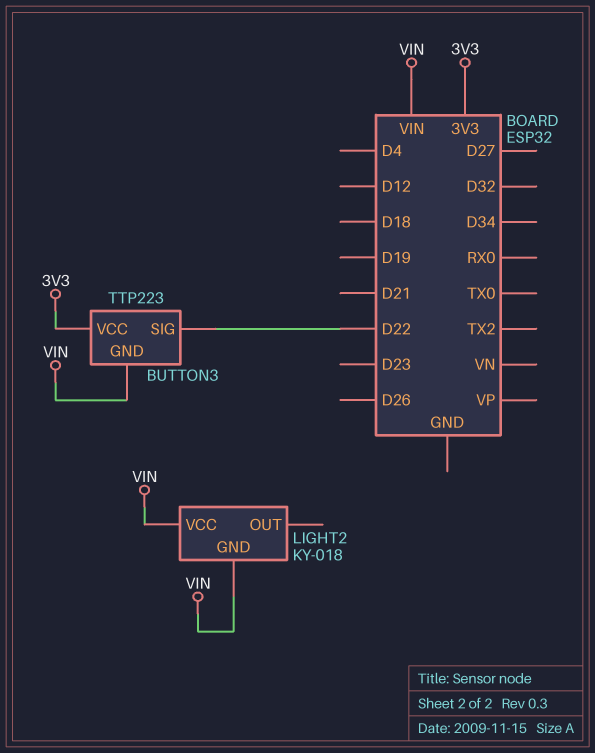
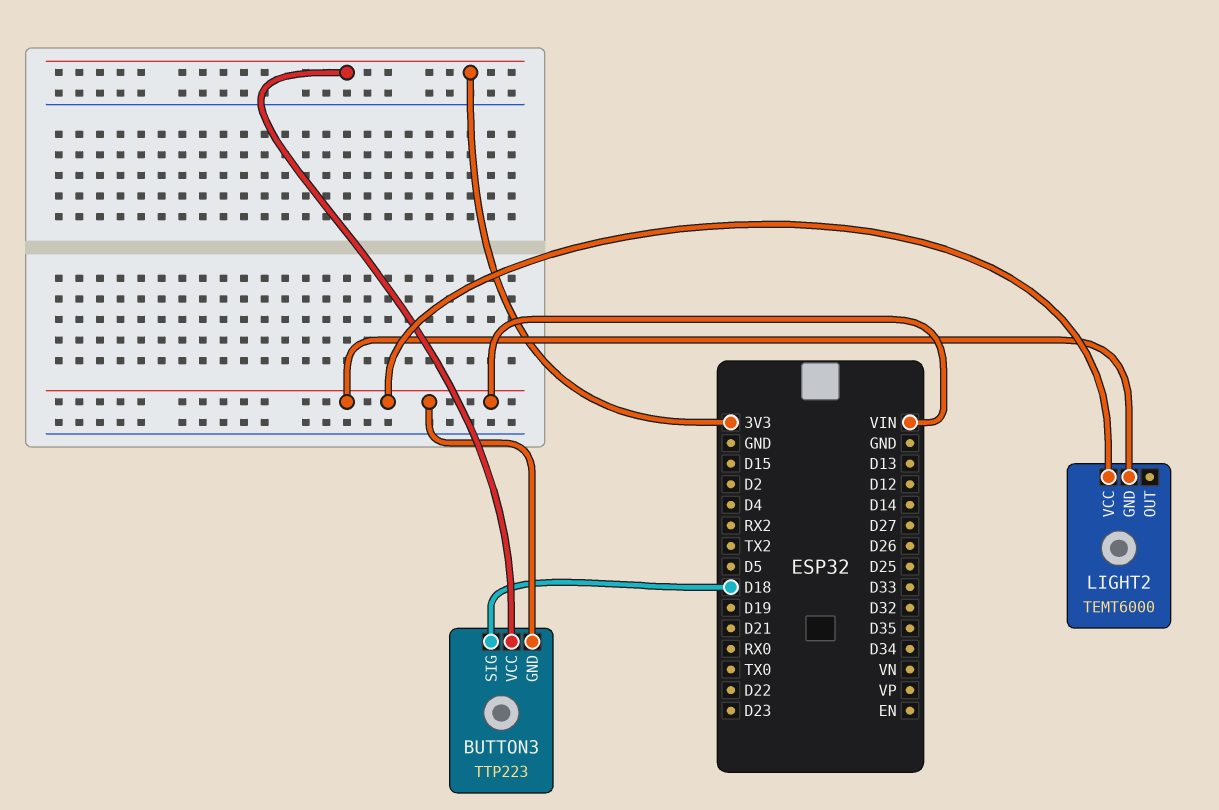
BUTTON3 pin SIG: D22 -> D18
LIGHT2: KY-018 -> TEMT6000

